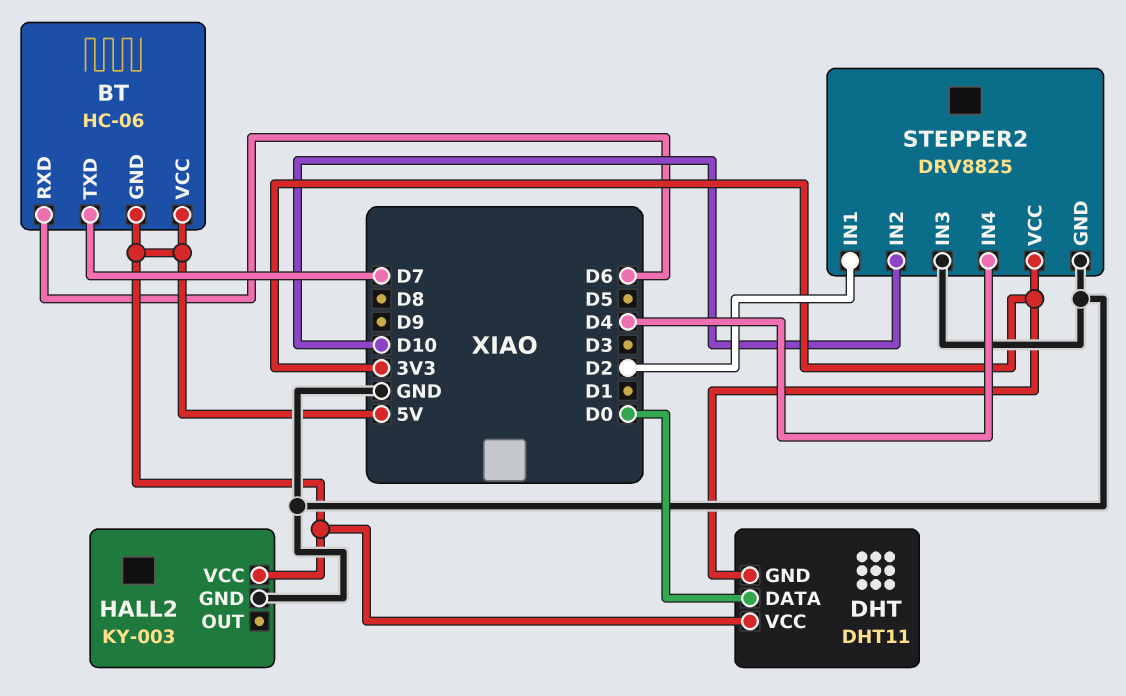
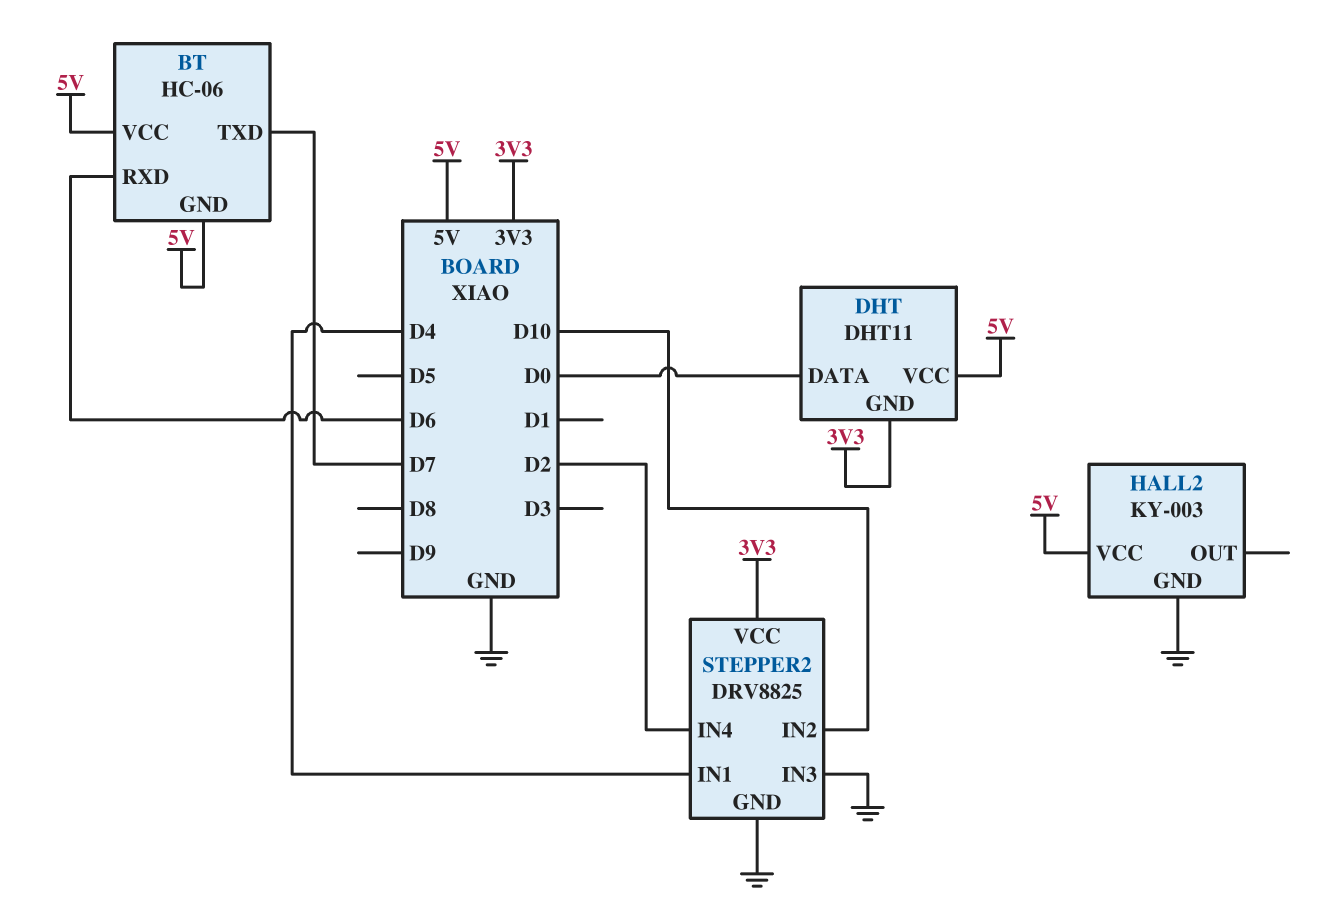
STEPPER2 pin IN1: D2 -> D4
STEPPER2 pin IN4: D4 -> D2

